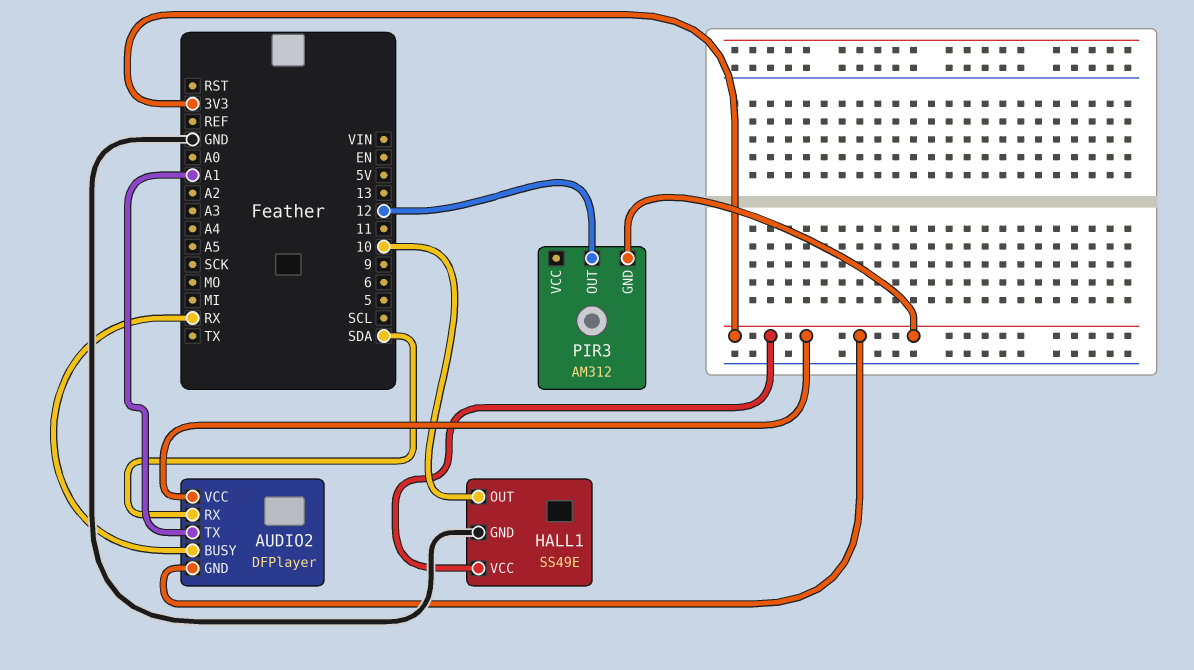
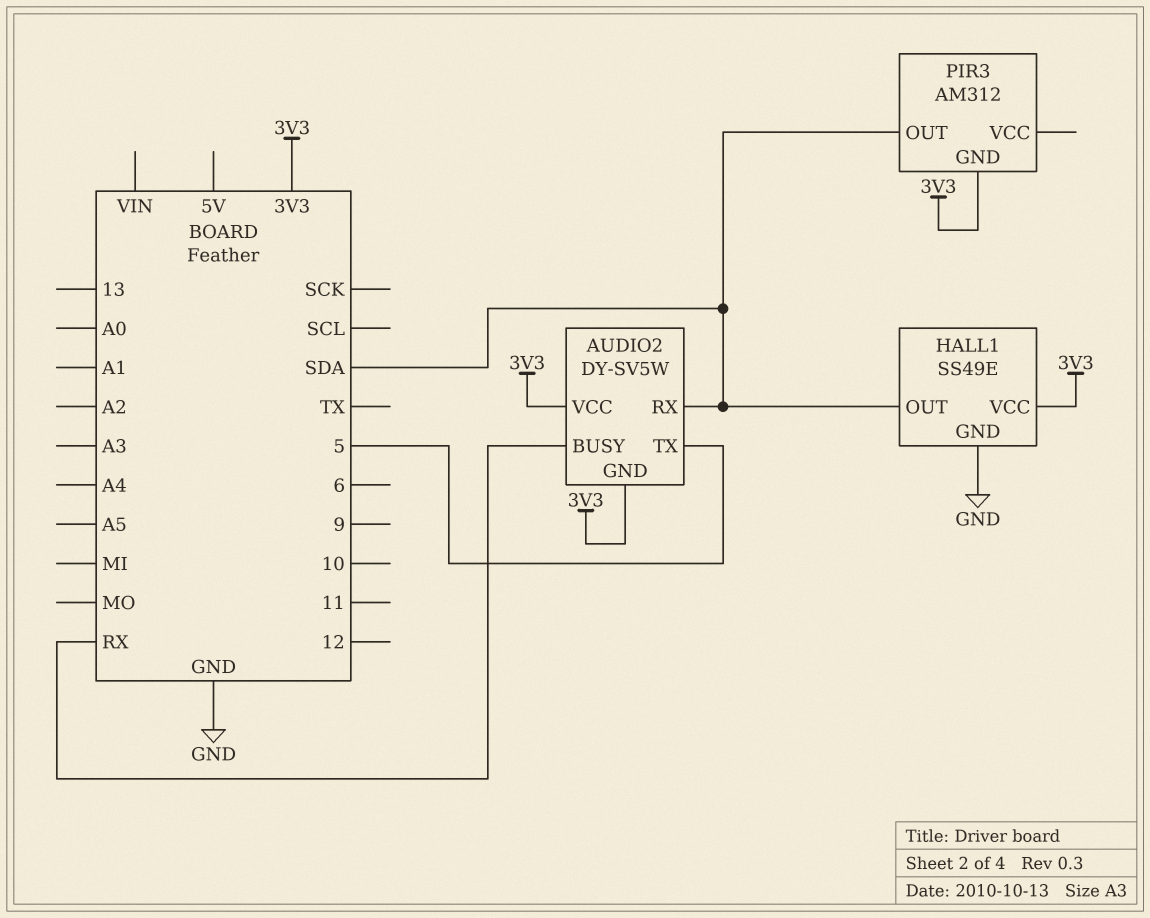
AUDIO2: DFPlayer -> DY-SV5W
AUDIO2 pin TX: A1 -> 5
HALL1 pin OUT: 10 -> SDA
PIR3 pin OUT: 12 -> SDA

